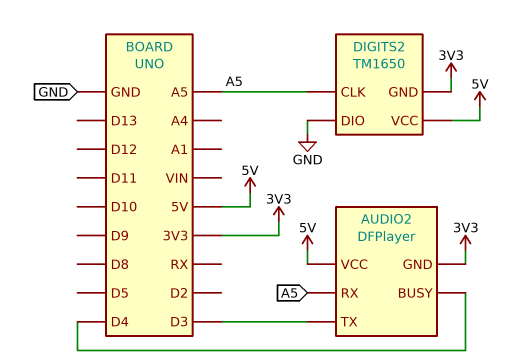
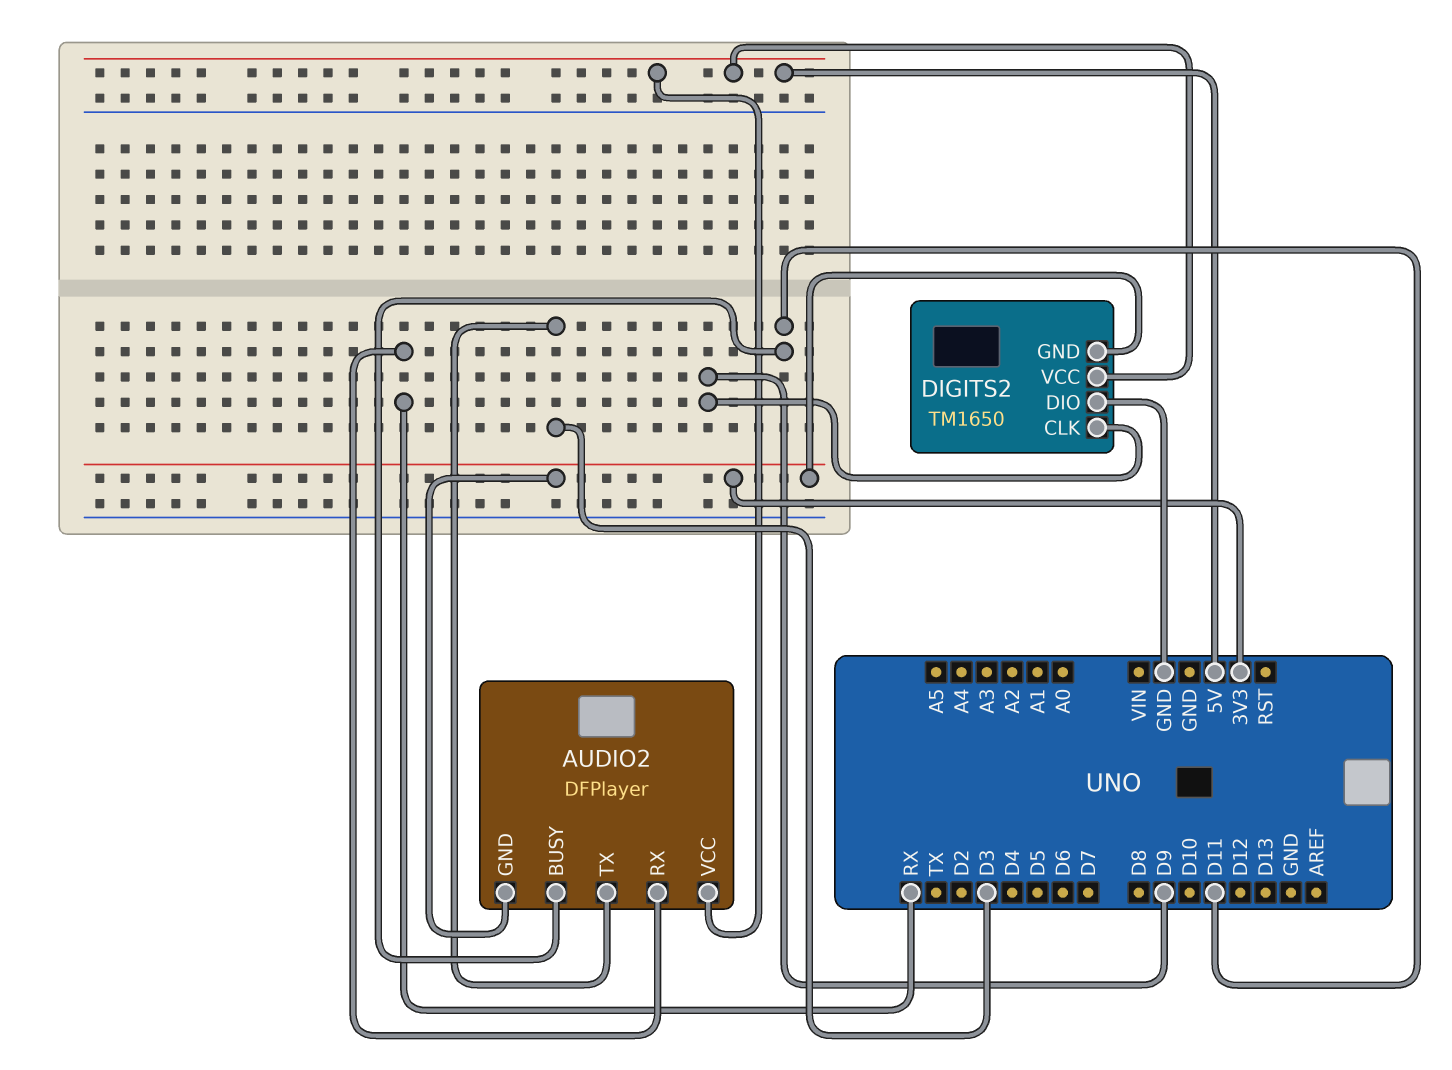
AUDIO2 pin BUSY: D4 -> D11
AUDIO2 pin RX: A5 -> RX
DIGITS2 pin CLK: A5 -> D9

